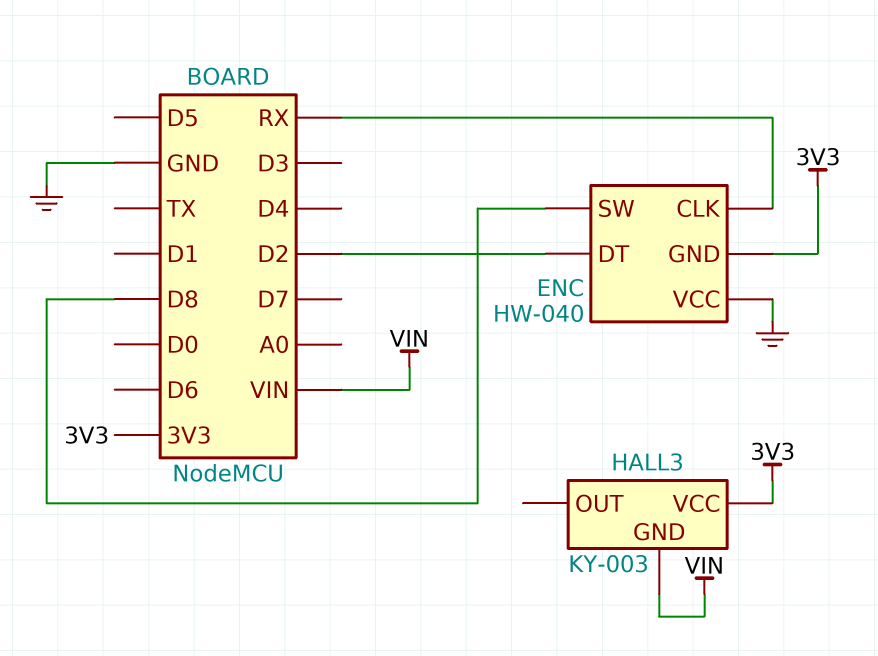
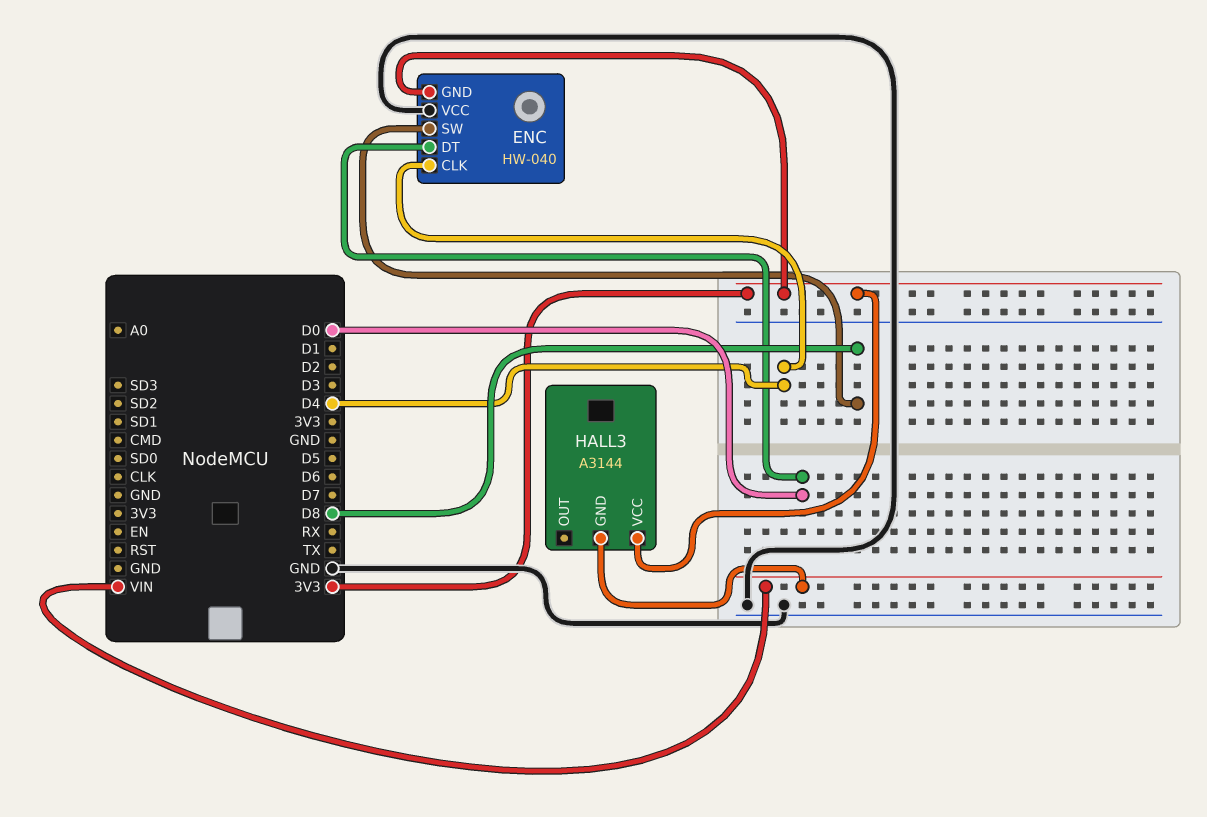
ENC pin CLK: RX -> D4
ENC pin DT: D2 -> D0
HALL3: KY-003 -> A3144

